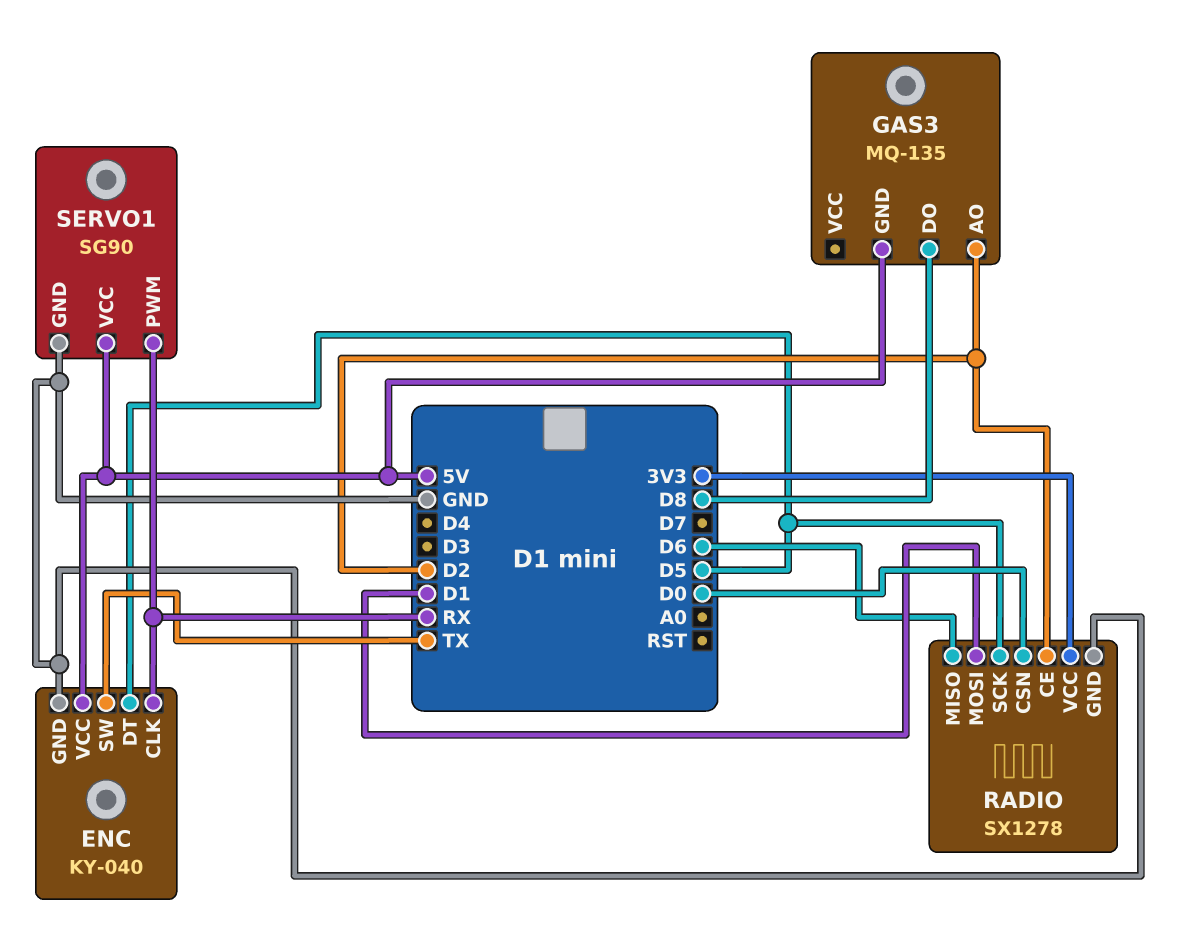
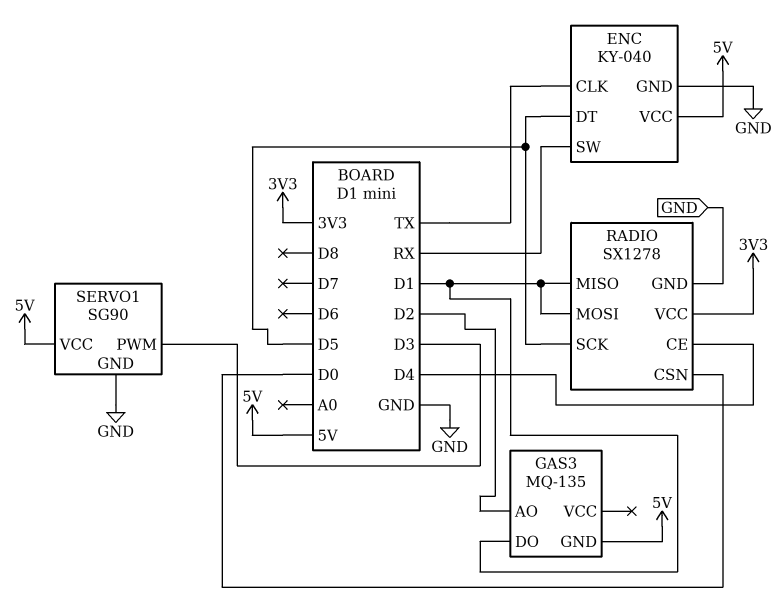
ENC pin CLK: RX -> TX
ENC pin SW: TX -> RX
GAS3 pin DO: D8 -> D1
RADIO pin CE: D2 -> D4
RADIO pin MISO: D6 -> D1
SERVO1 pin PWM: RX -> D3

